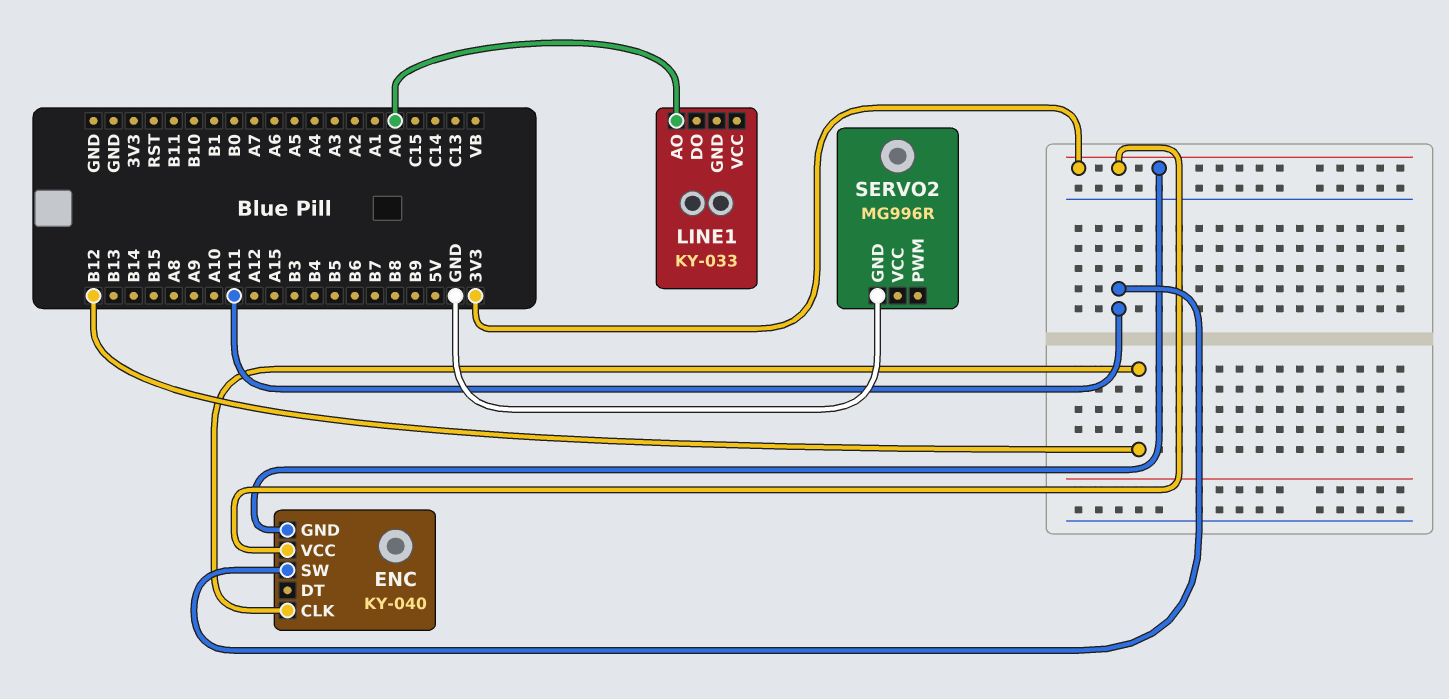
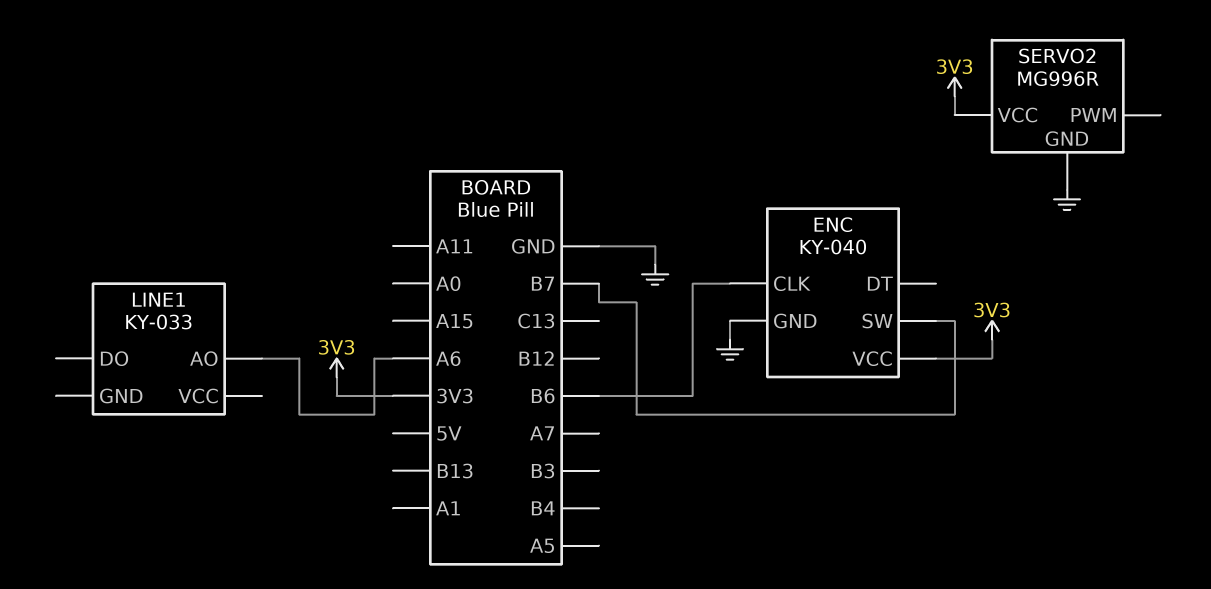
ENC pin CLK: B12 -> B6
ENC pin GND: 3V3 -> GND
ENC pin SW: A11 -> B7
LINE1 pin AO: A0 -> A6
SERVO2 pin VCC: none -> 3V3

